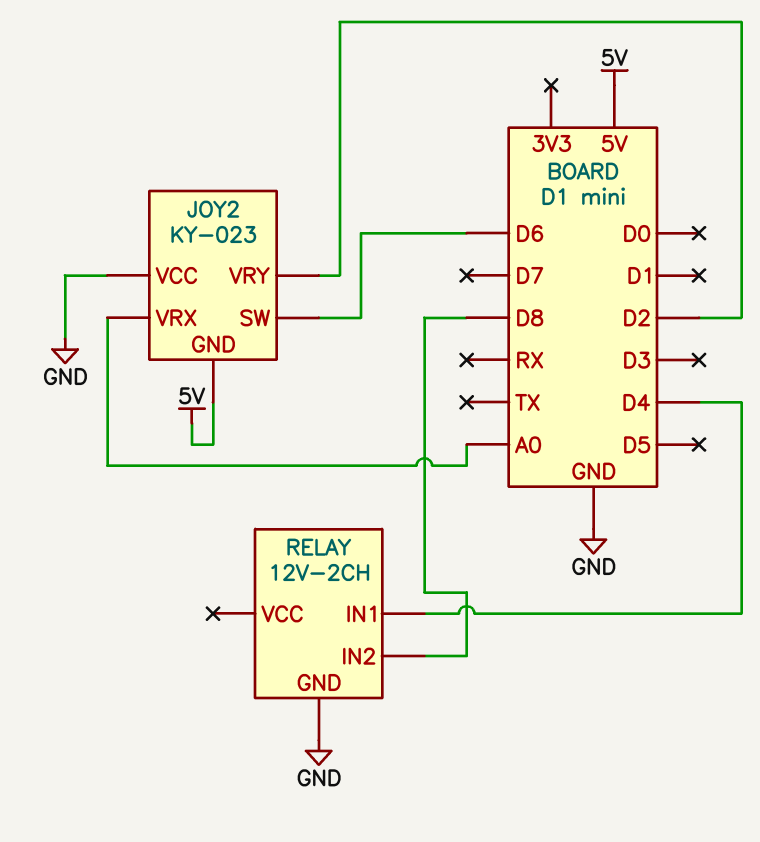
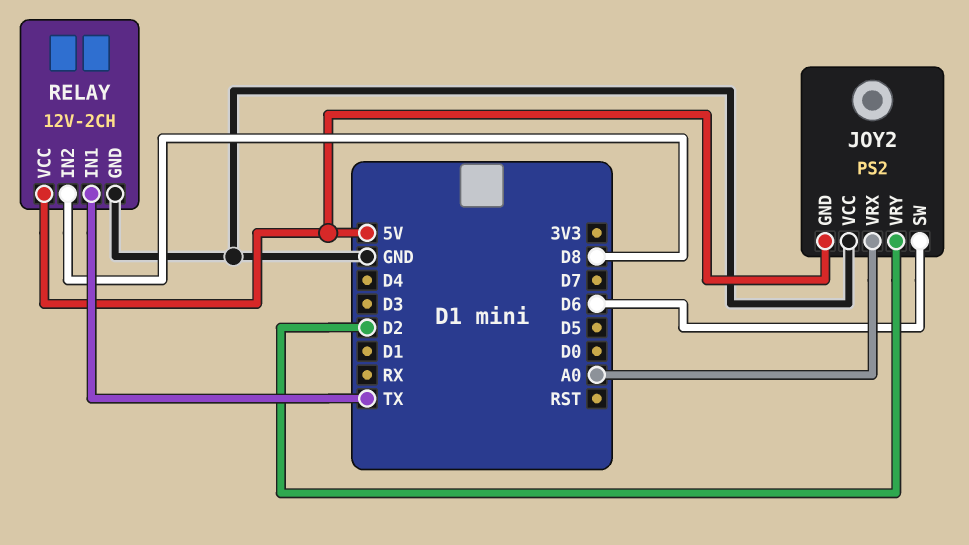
JOY2: KY-023 -> PS2
RELAY pin IN1: D4 -> TX
RELAY pin VCC: none -> 5V

